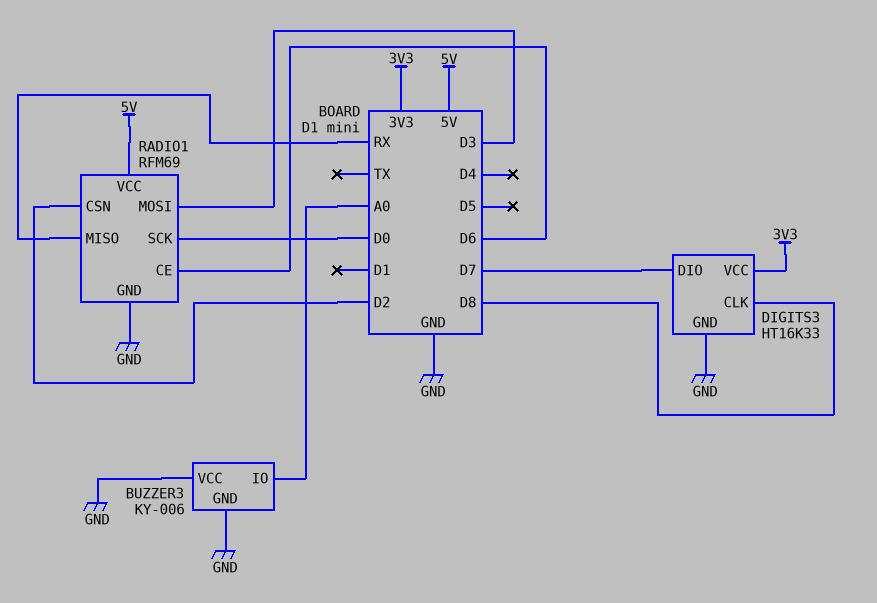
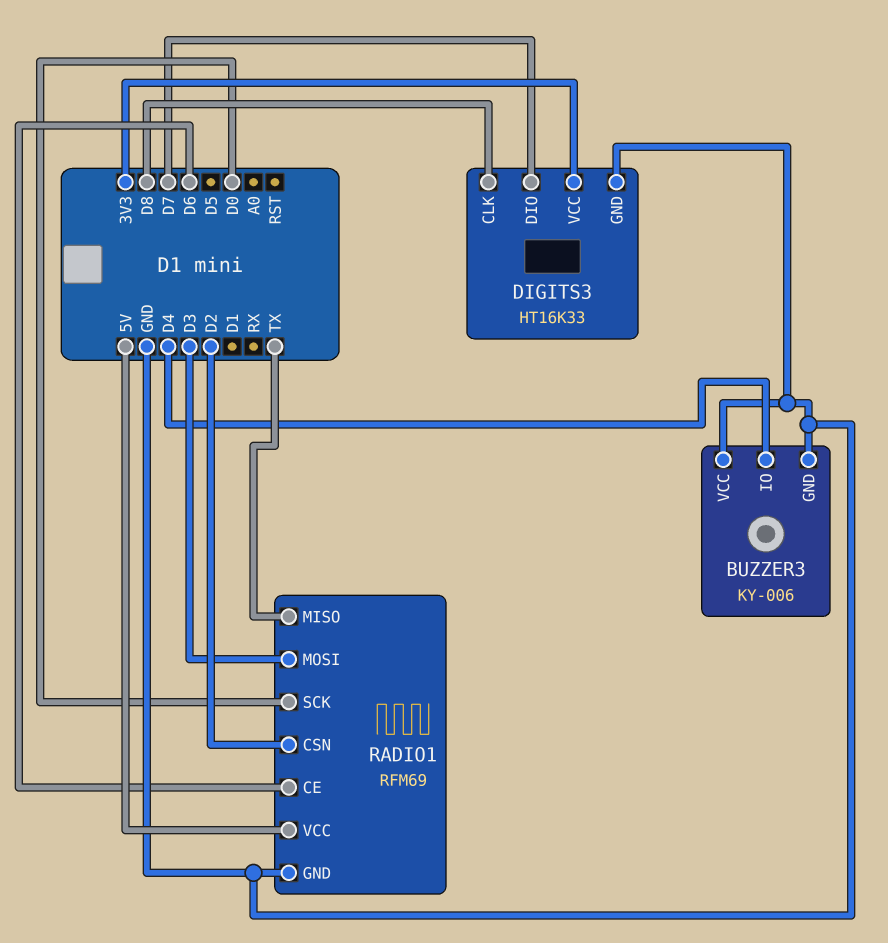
BUZZER3 pin IO: A0 -> D4
RADIO1 pin MISO: RX -> TX

